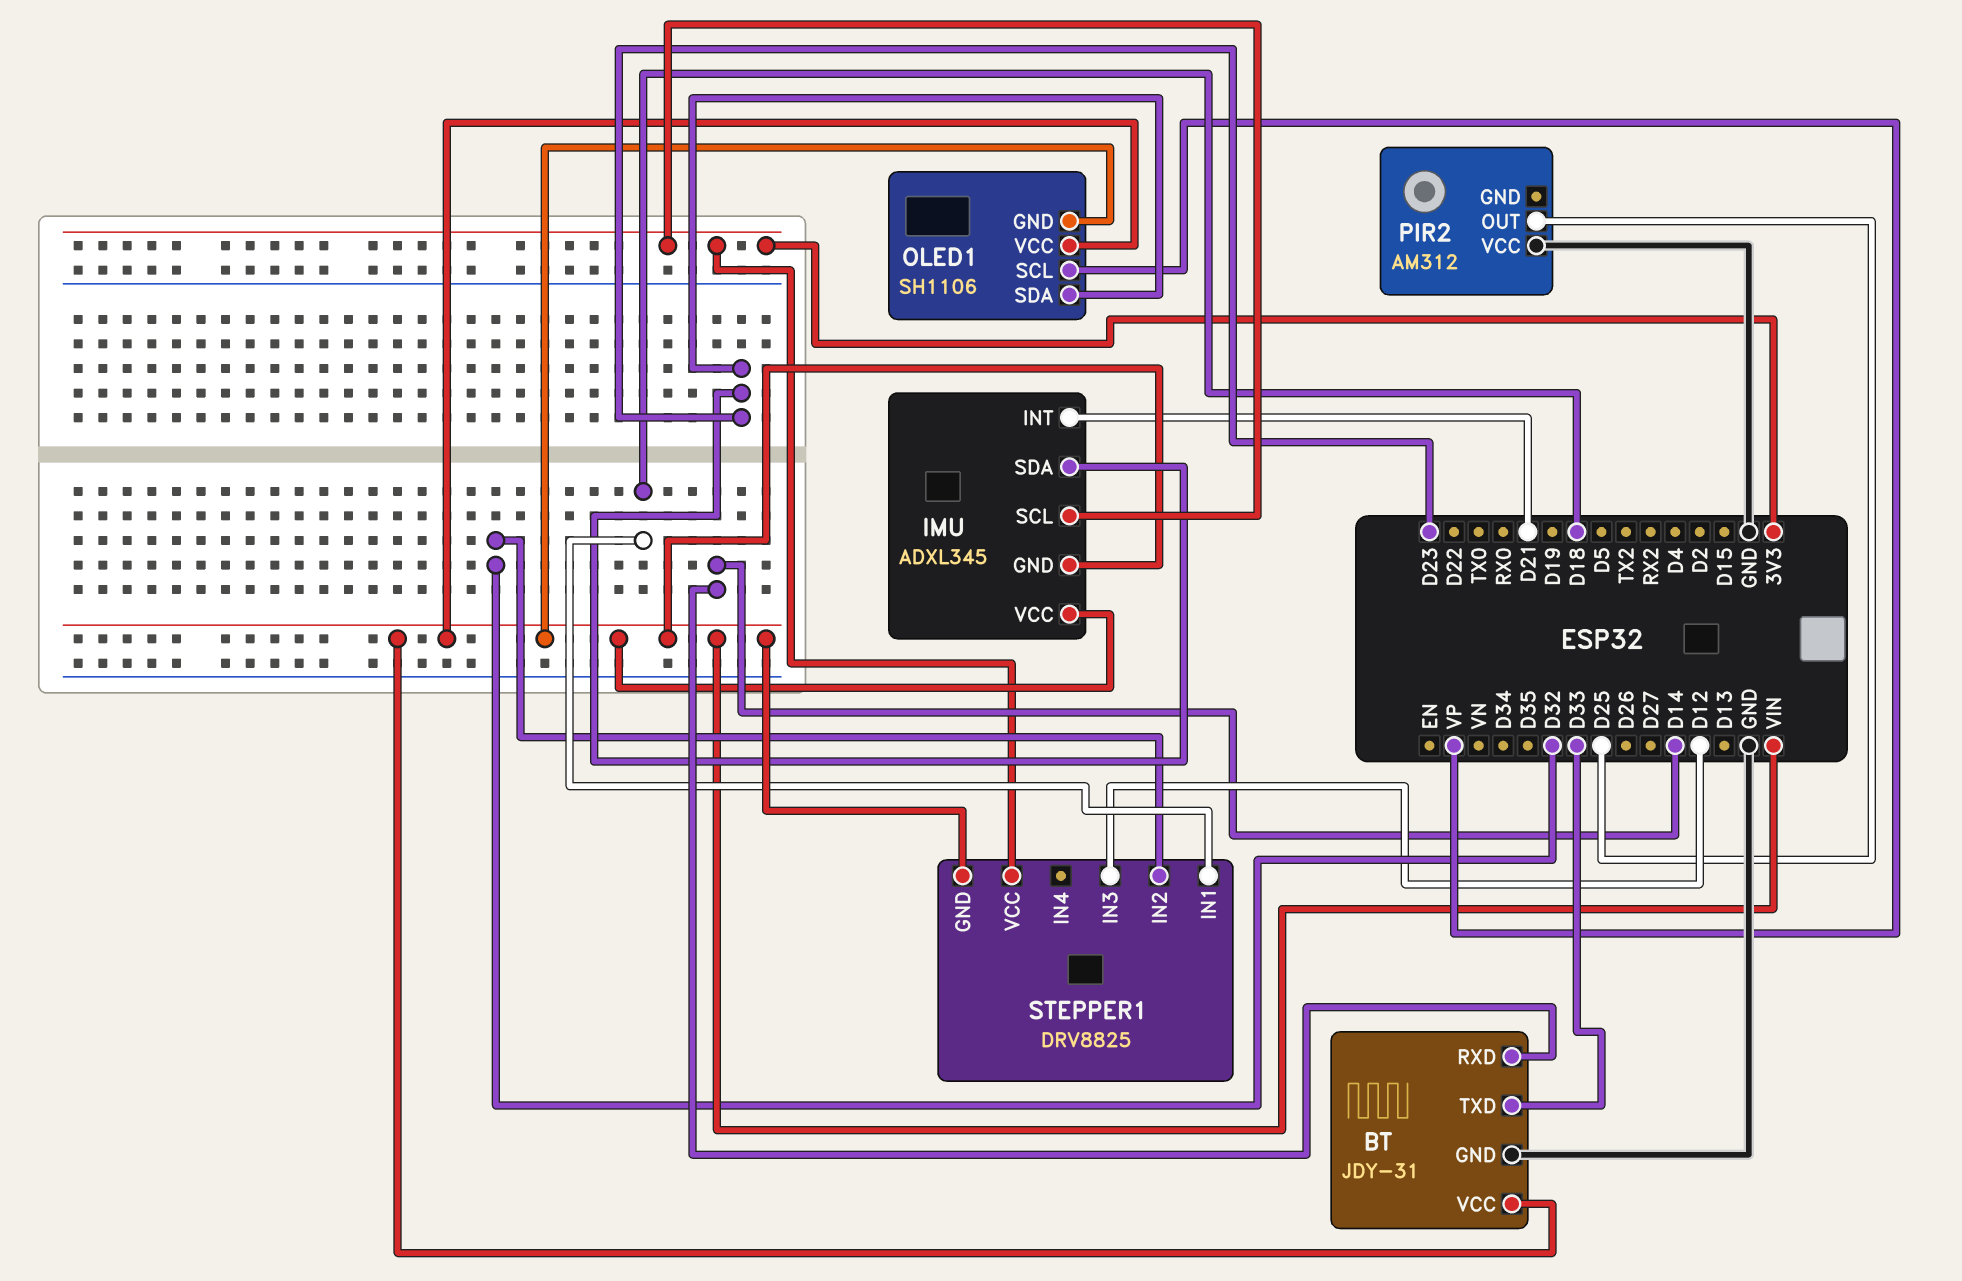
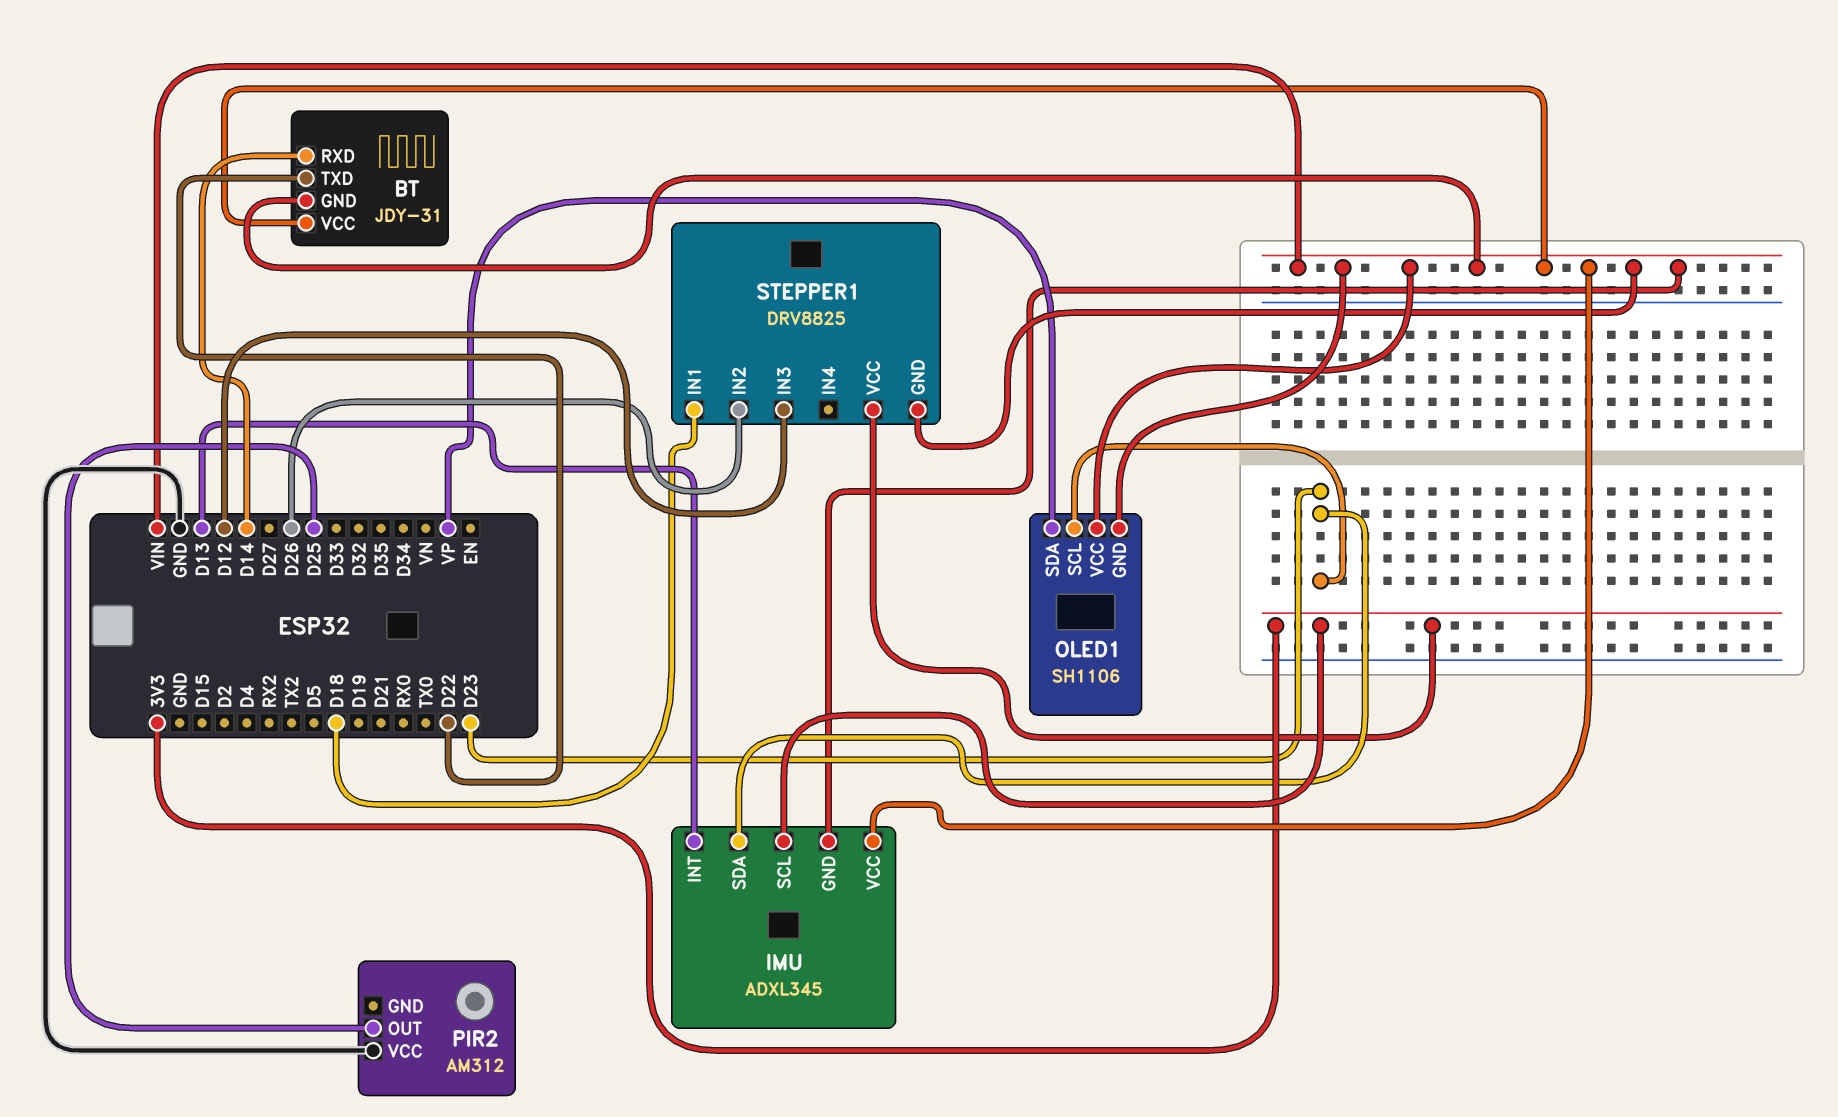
BT pin GND: GND -> VIN
BT pin TXD: D33 -> D22
IMU pin INT: D21 -> D13
OLED1 pin SCL: VP -> D23
OLED1 pin SDA: D23 -> VP
STEPPER1 pin IN2: D32 -> D26

